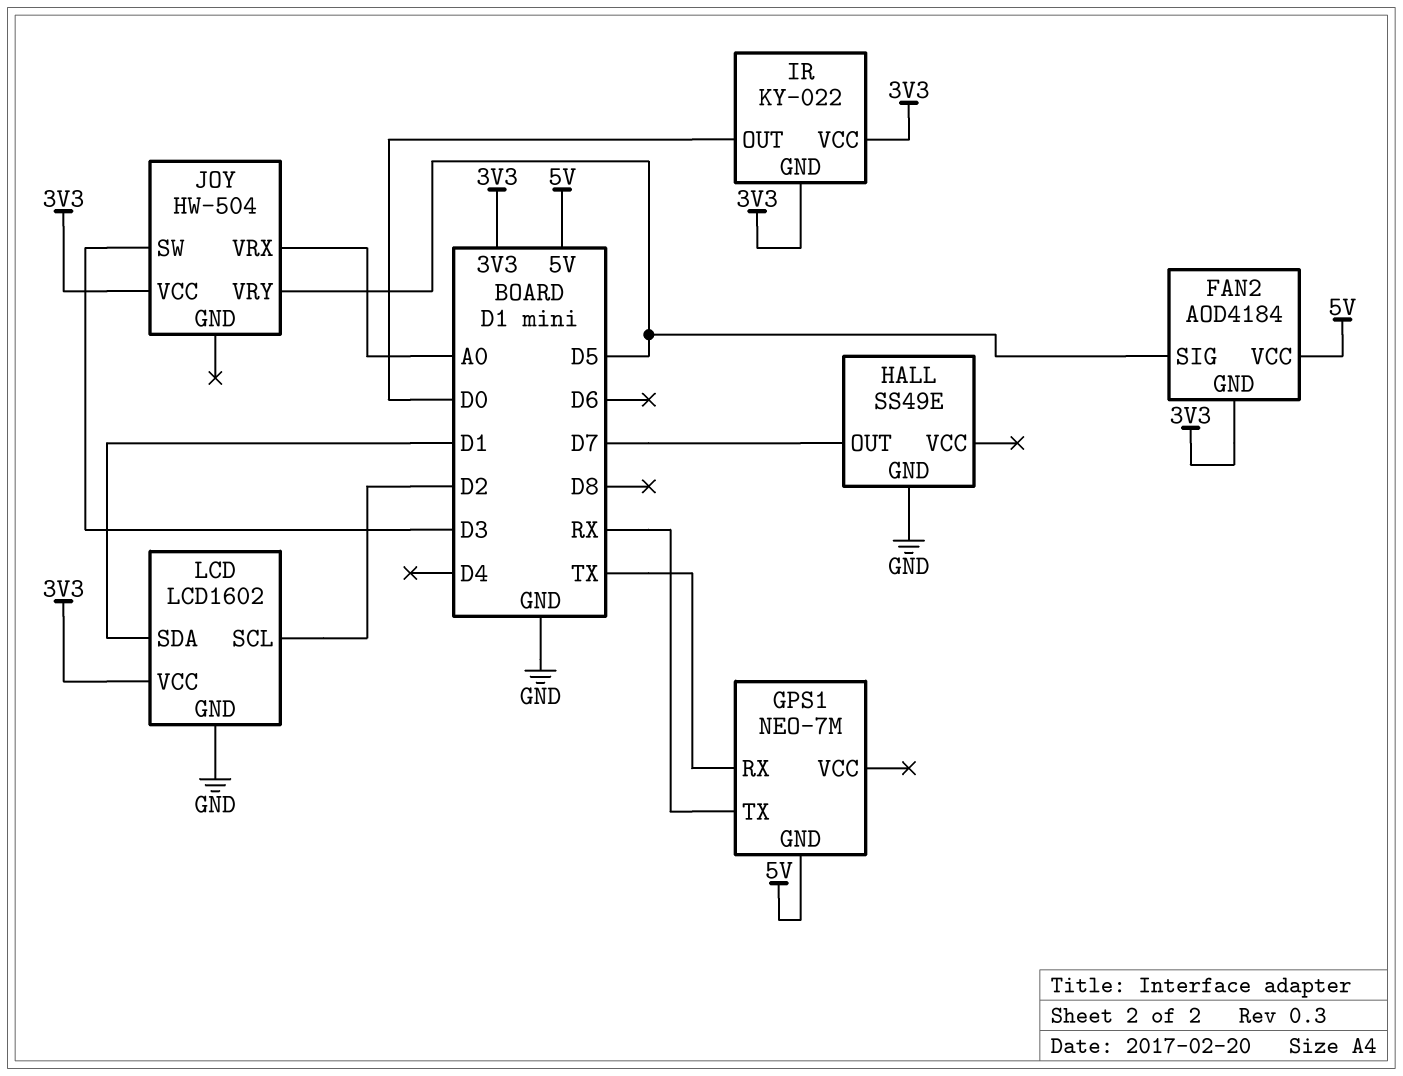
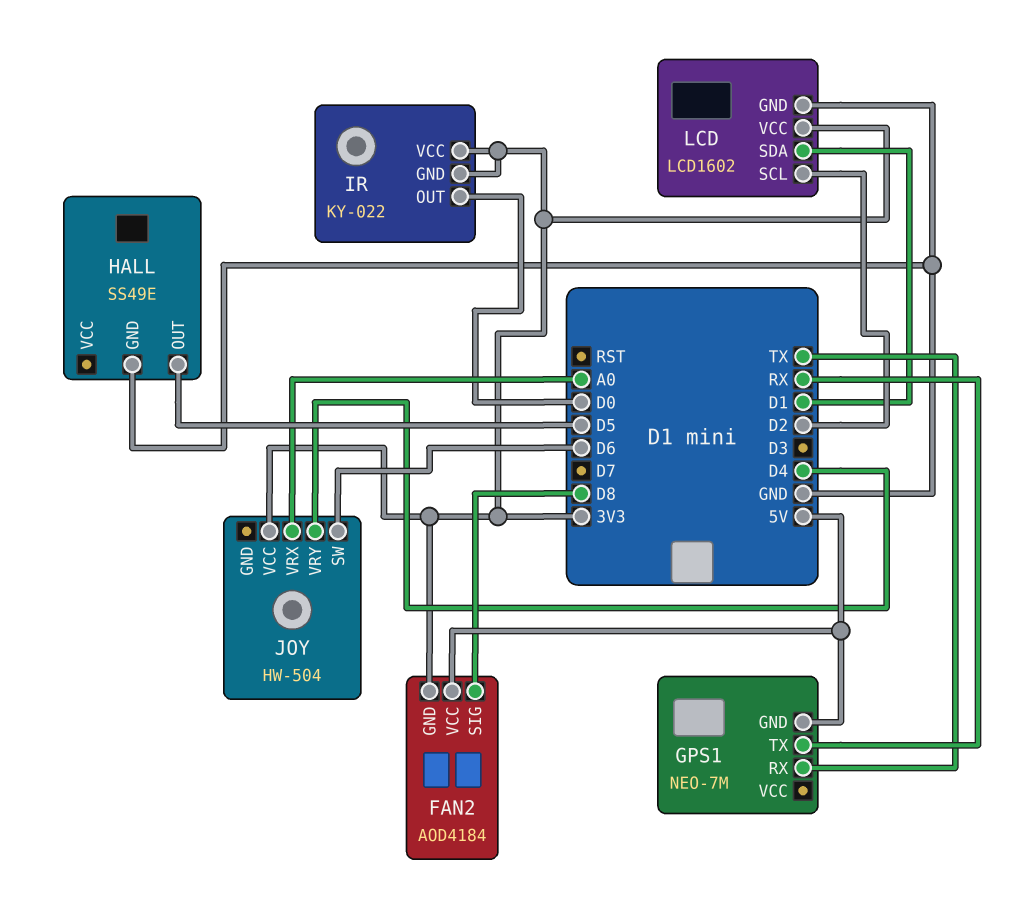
FAN2 pin SIG: D5 -> D8
HALL pin OUT: D7 -> D5
JOY pin SW: D3 -> D6
JOY pin VRY: D5 -> D4

